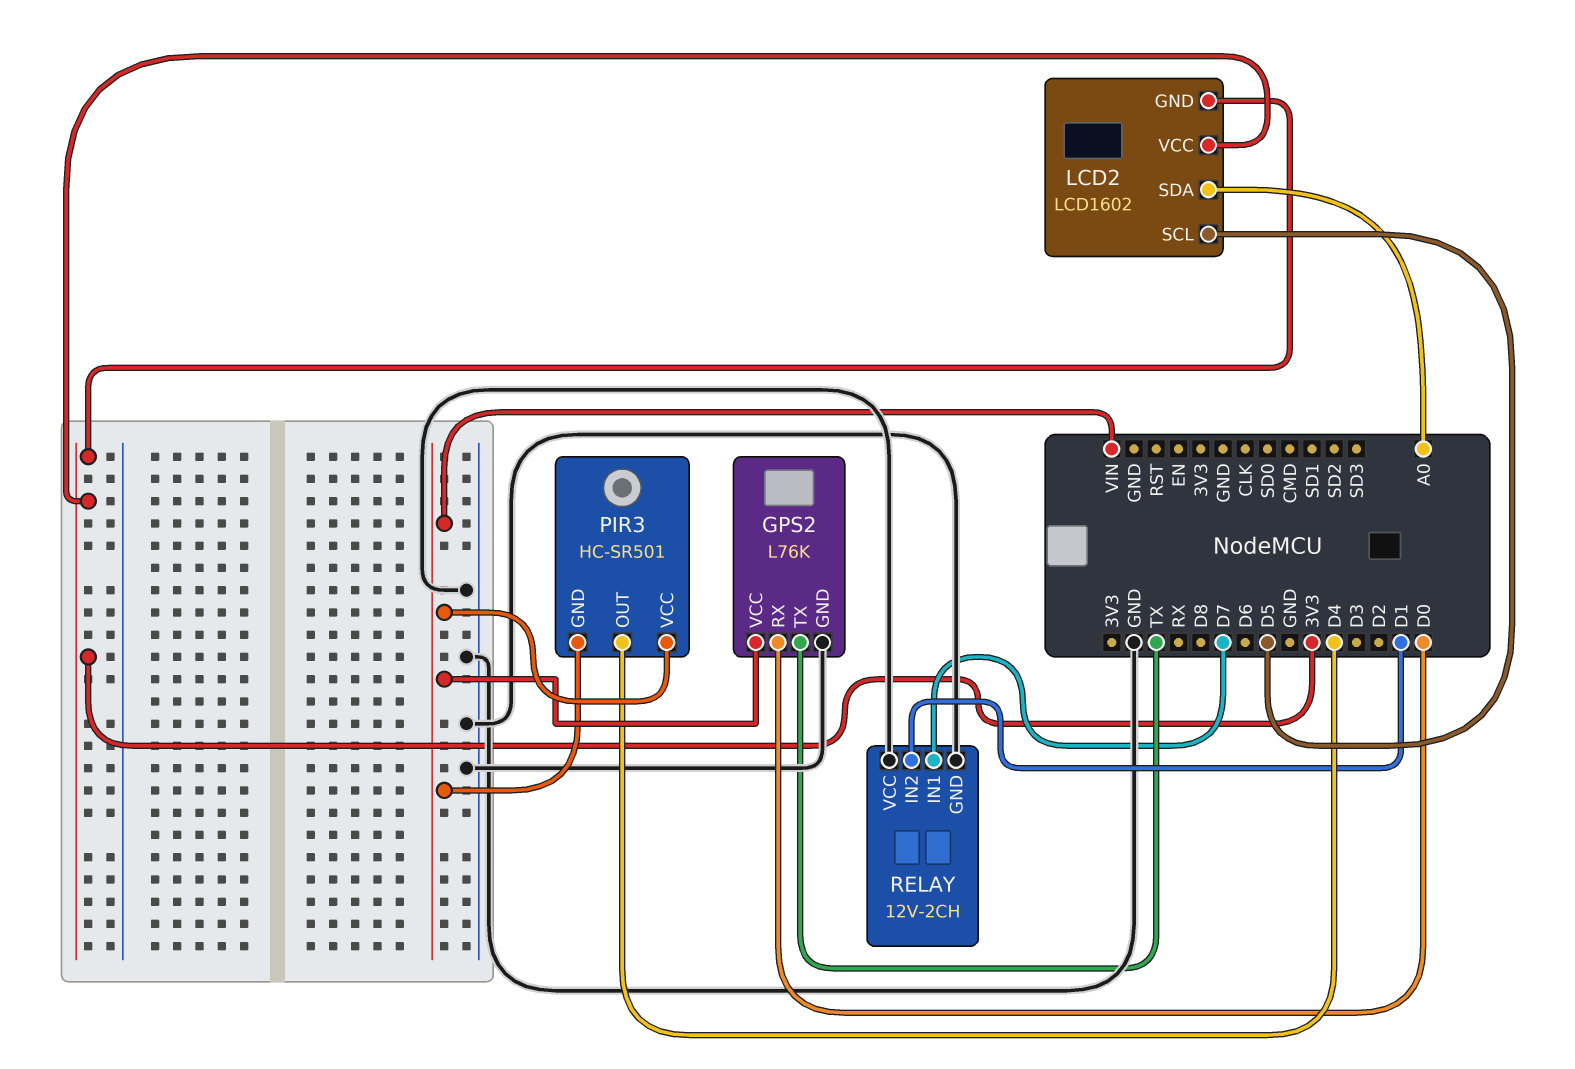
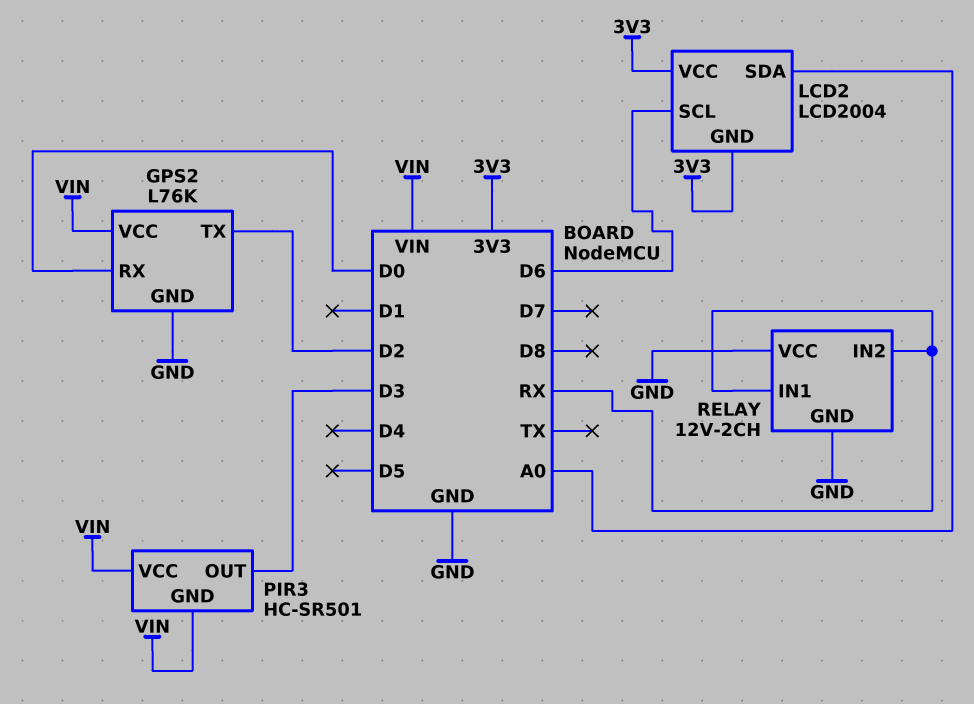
GPS2 pin TX: TX -> D2
LCD2: LCD1602 -> LCD2004
LCD2 pin SCL: D5 -> D6
PIR3 pin OUT: D4 -> D3
RELAY pin IN1: D7 -> RX
RELAY pin IN2: D1 -> RX

